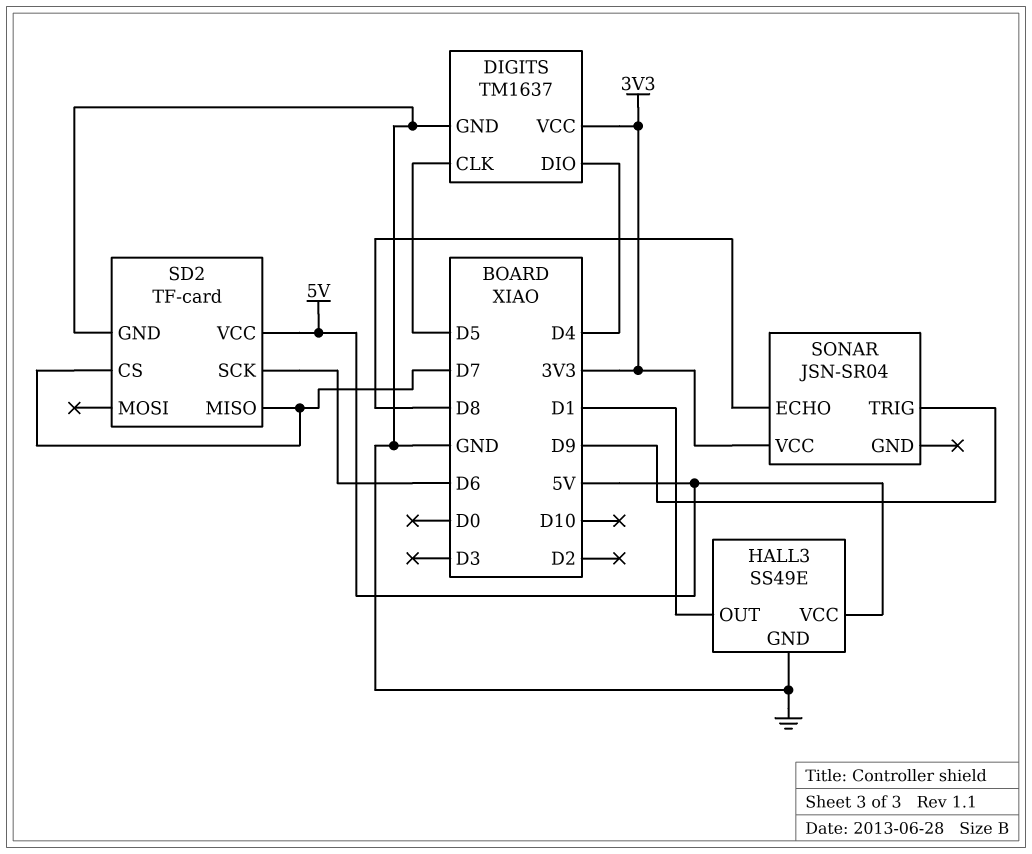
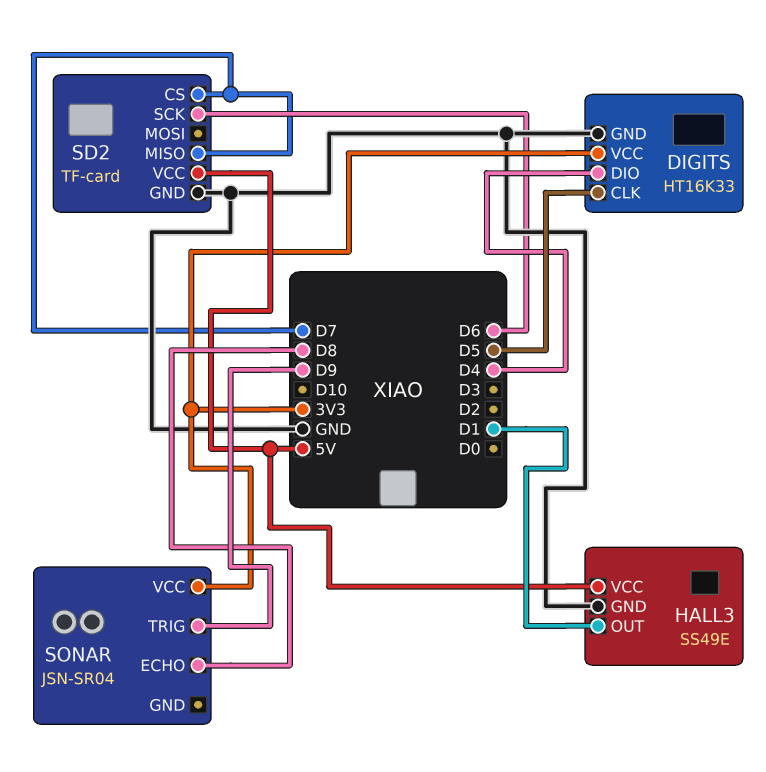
DIGITS: TM1637 -> HT16K33

